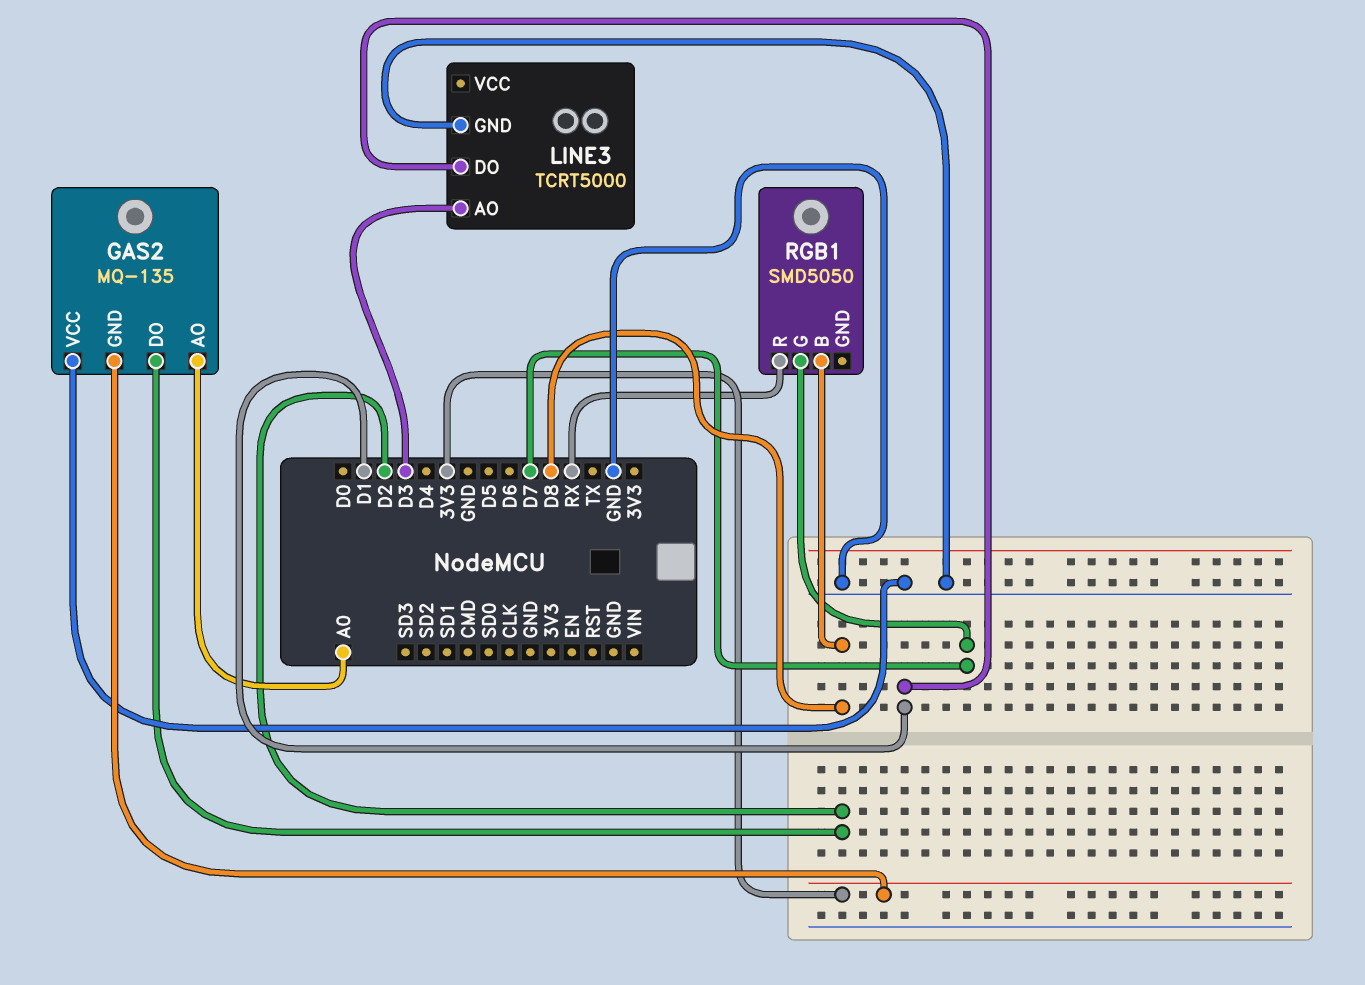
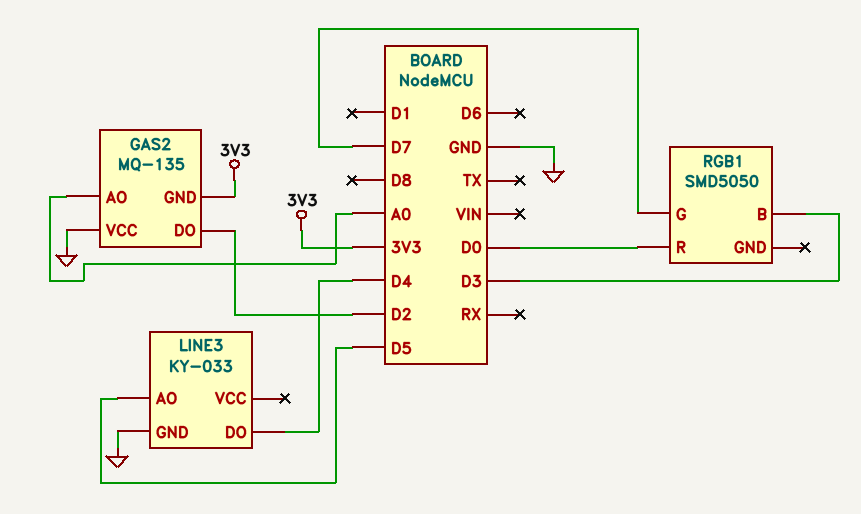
LINE3: TCRT5000 -> KY-033
LINE3 pin AO: D3 -> D5
LINE3 pin DO: D1 -> D4
RGB1 pin B: D8 -> D3
RGB1 pin R: RX -> D0

